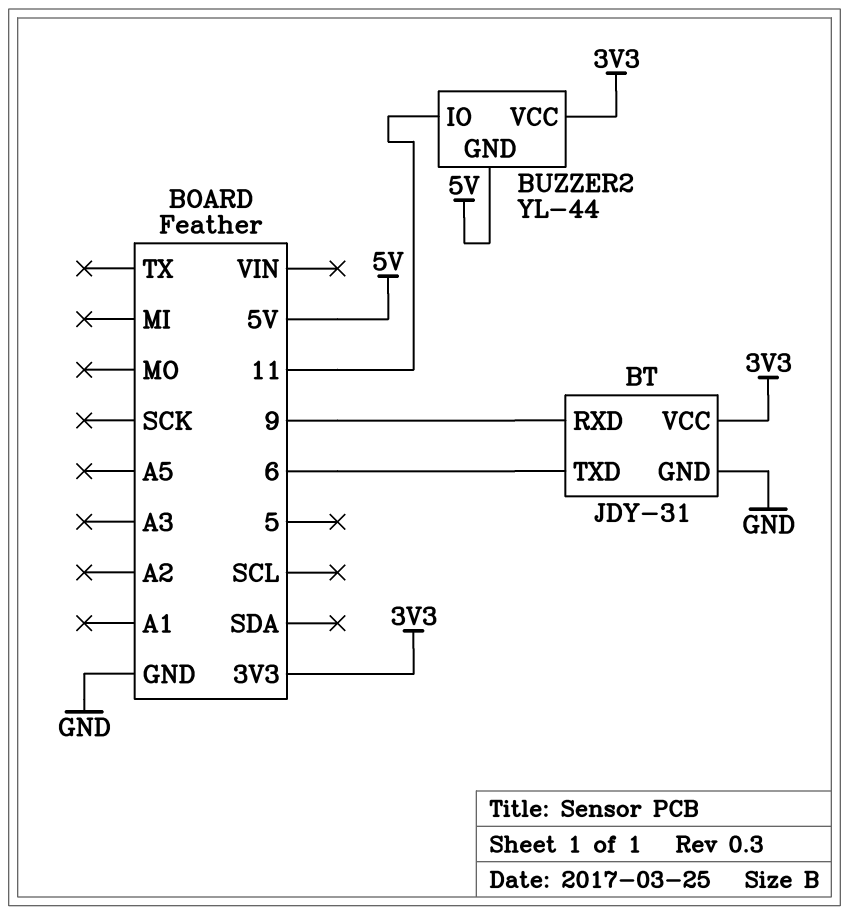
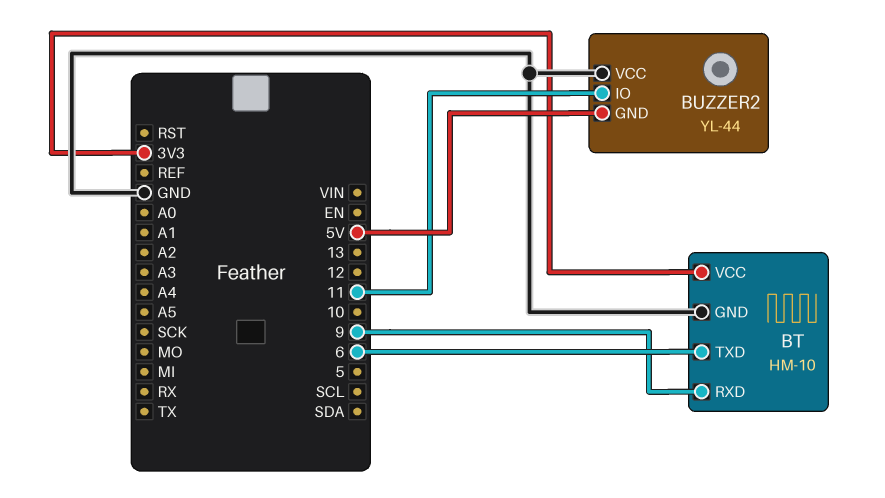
BT: JDY-31 -> HM-10
BUZZER2 pin VCC: 3V3 -> GND

